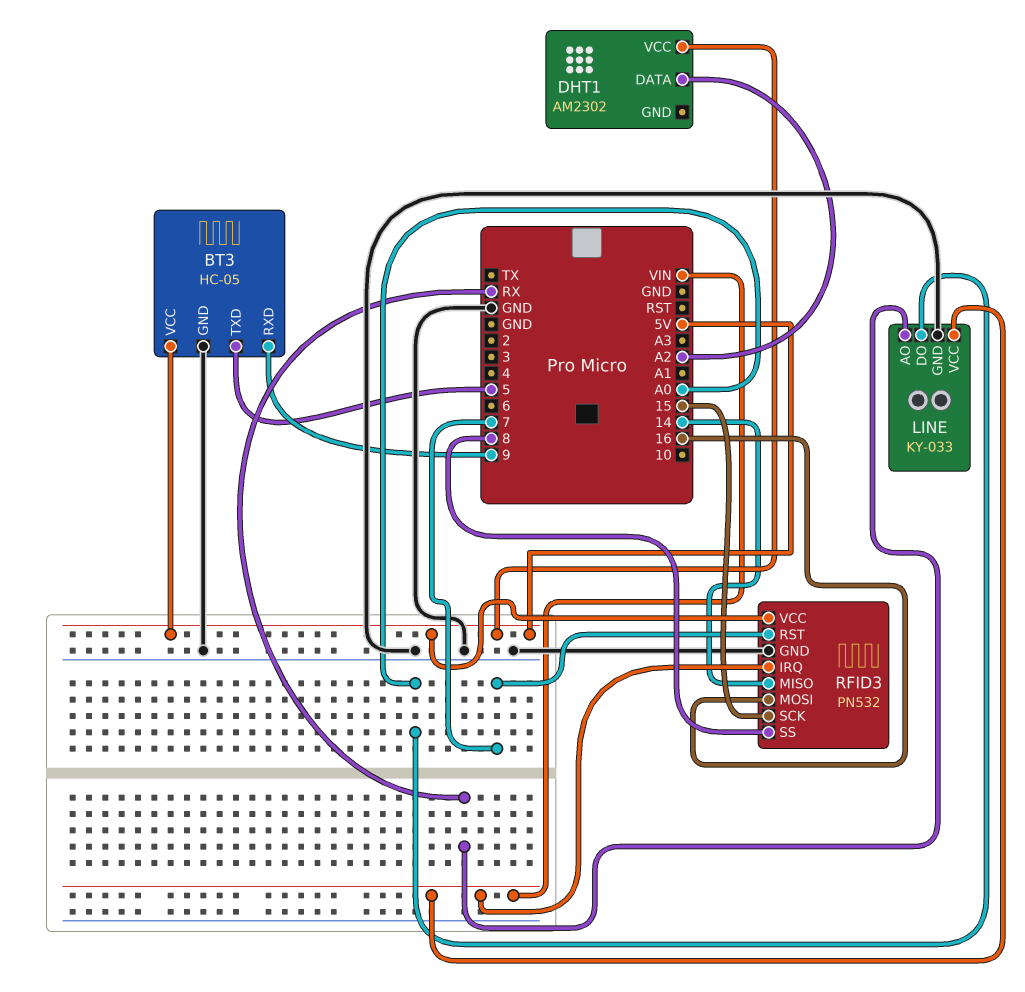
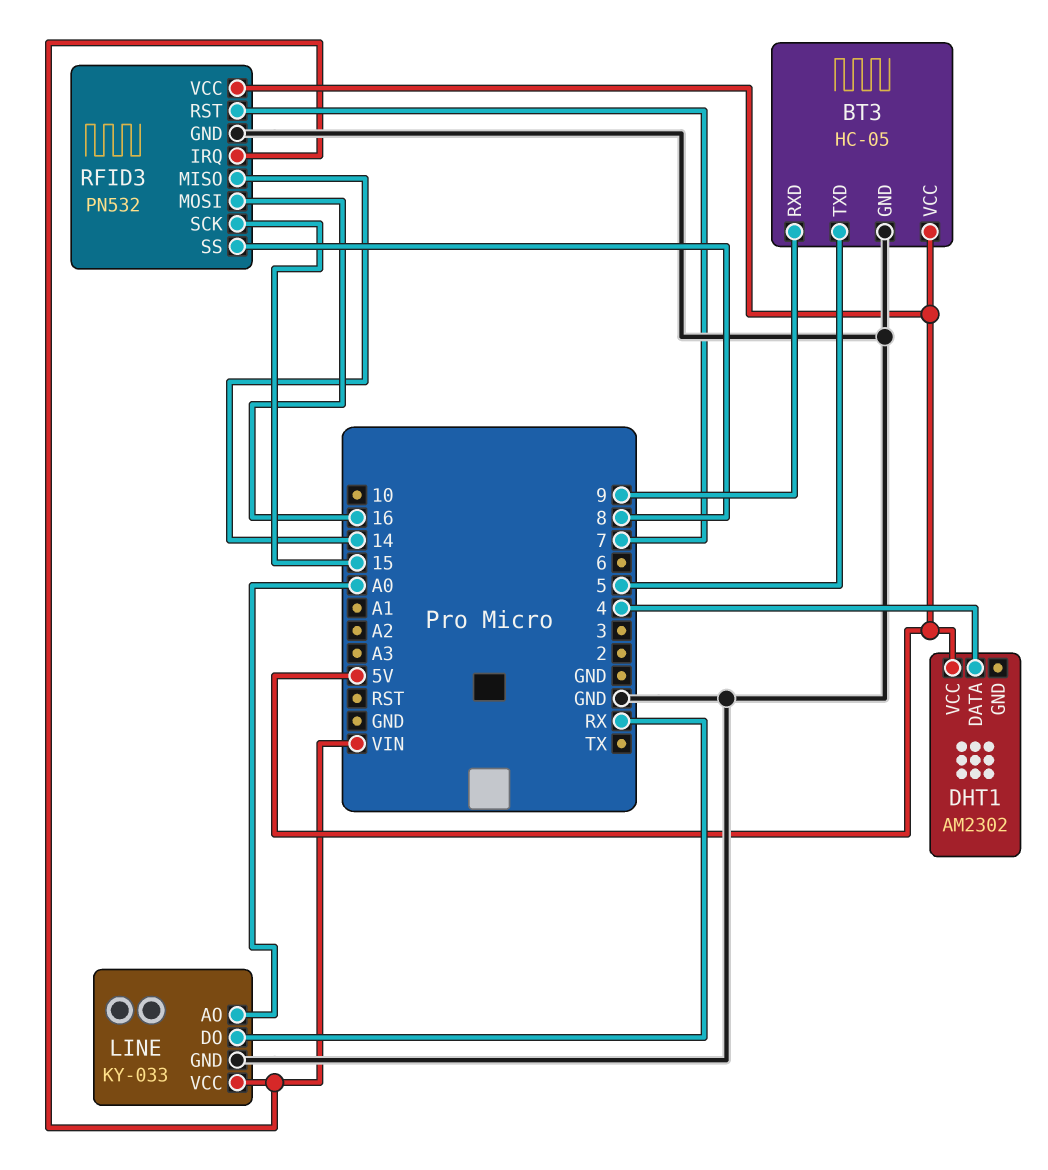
DHT1 pin DATA: A2 -> 4
LINE pin AO: RX -> A0
LINE pin DO: A0 -> RX

